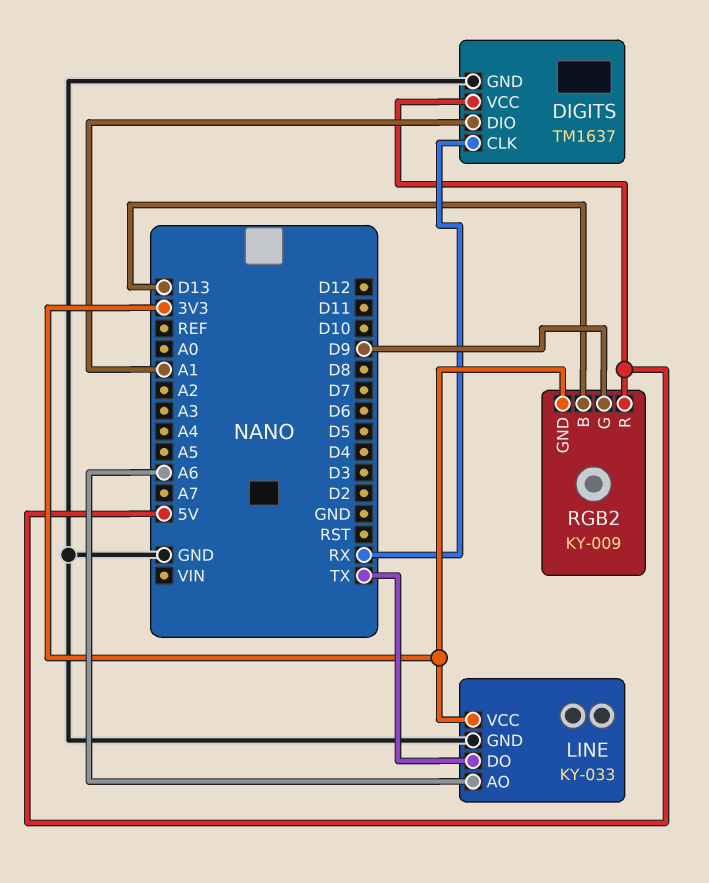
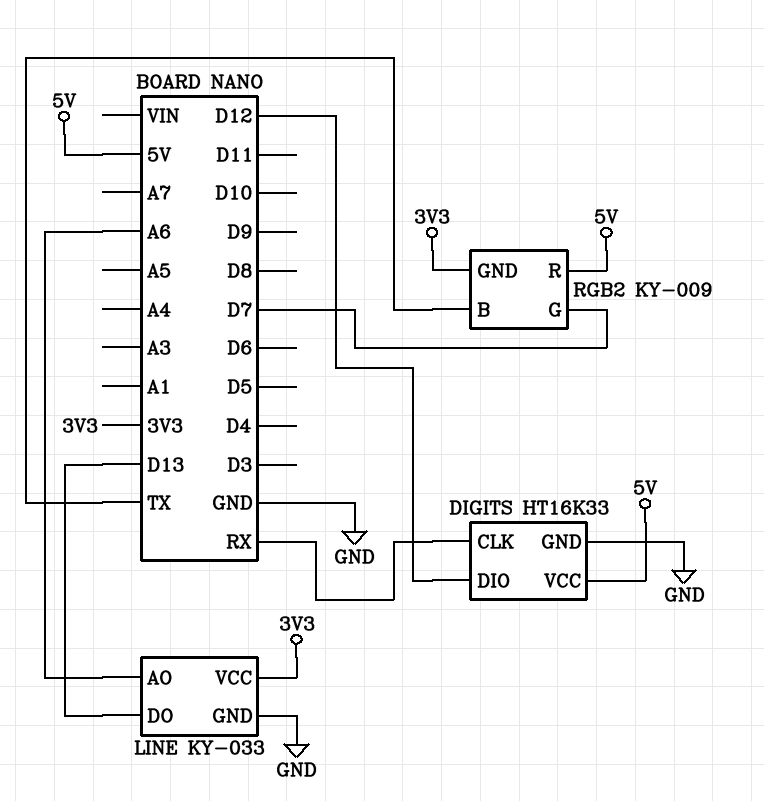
DIGITS: TM1637 -> HT16K33
DIGITS pin DIO: A1 -> D12
LINE pin DO: TX -> D13
RGB2 pin B: D13 -> TX
RGB2 pin G: D9 -> D7

